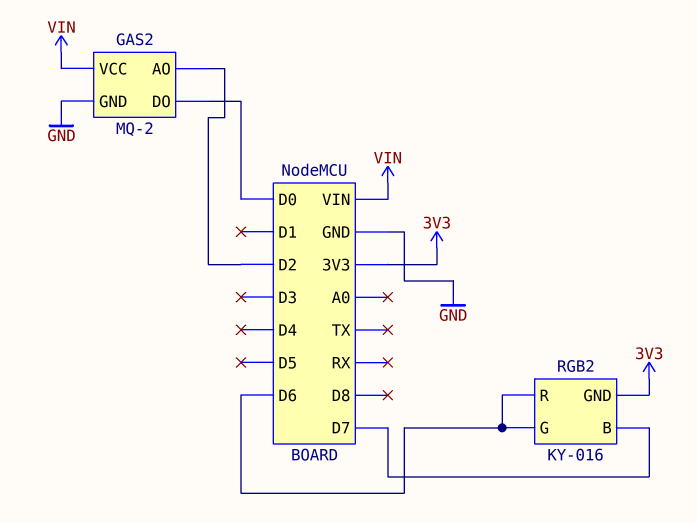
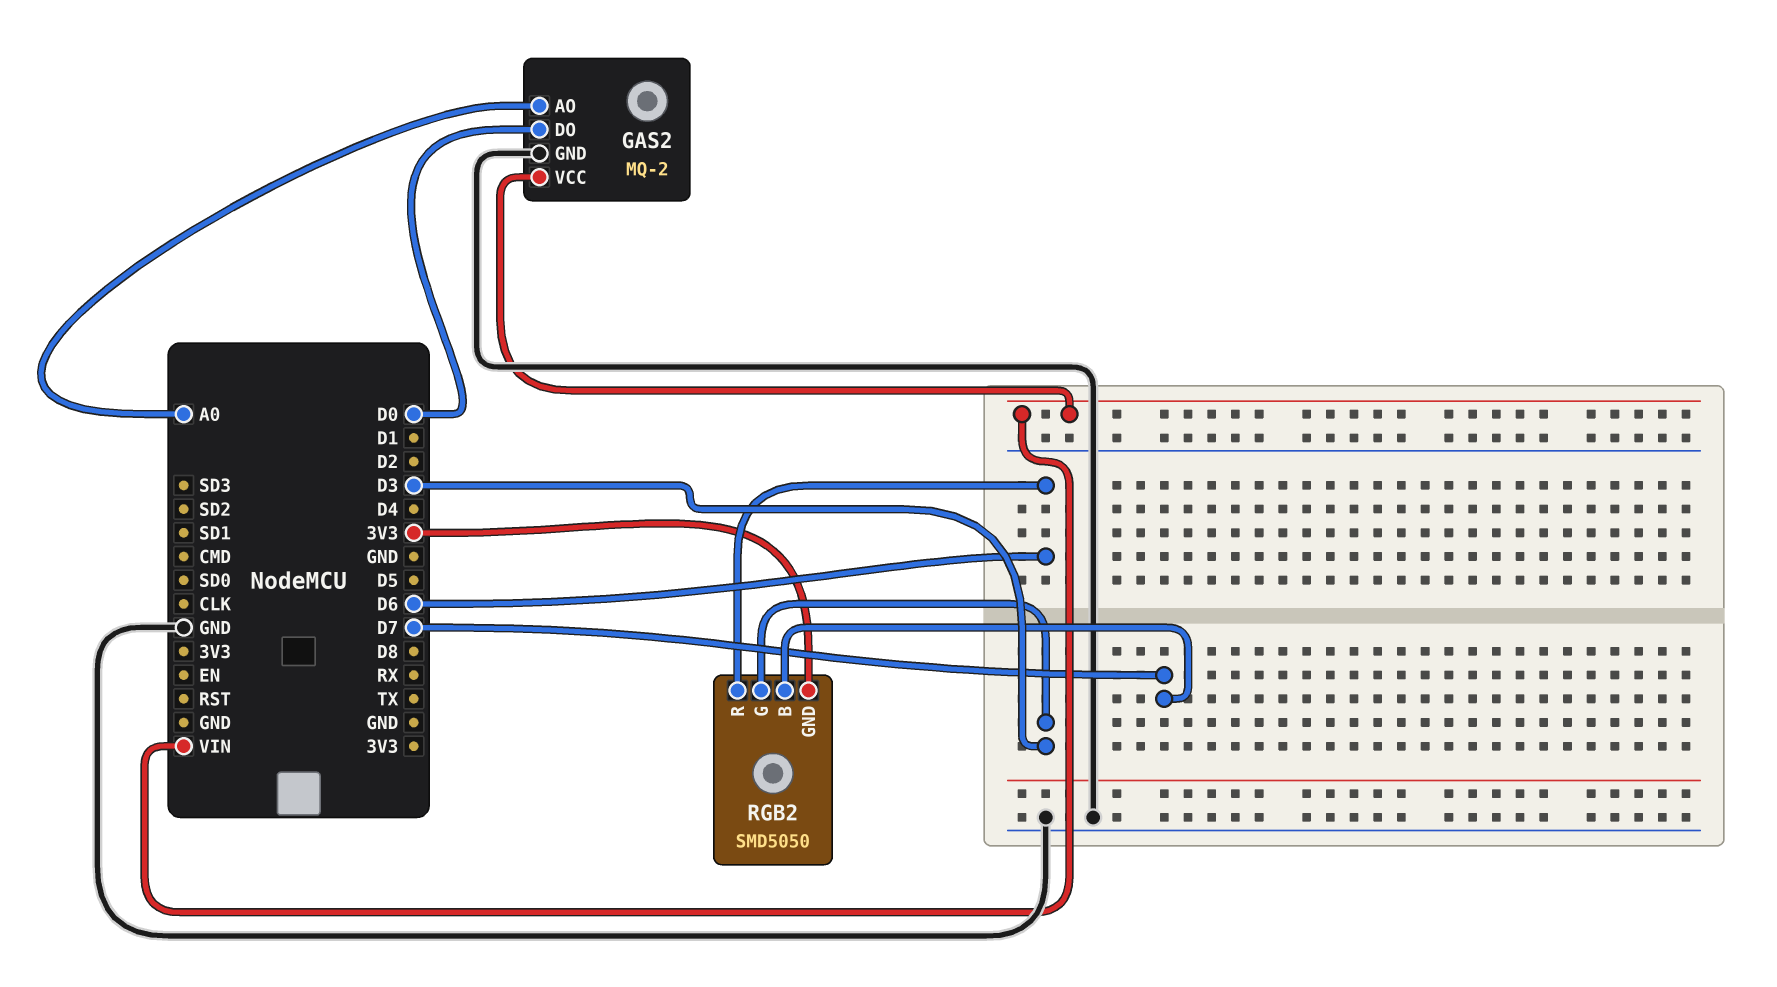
GAS2 pin AO: D2 -> A0
RGB2: KY-016 -> SMD5050
RGB2 pin G: D6 -> D3

